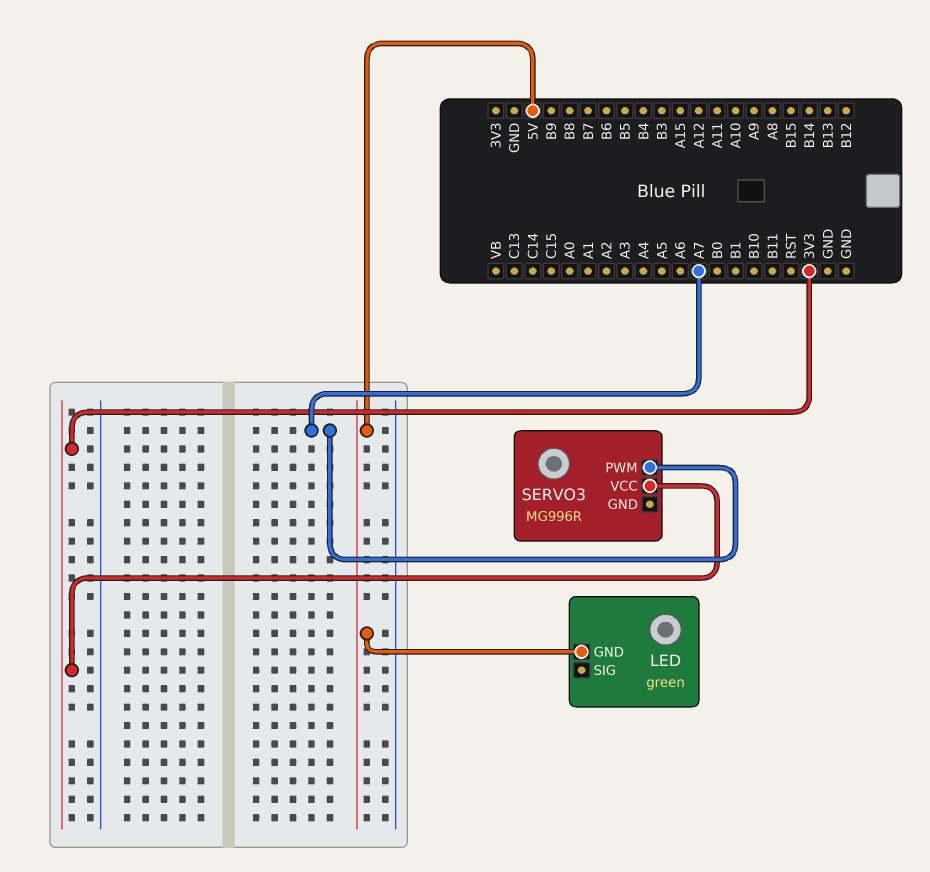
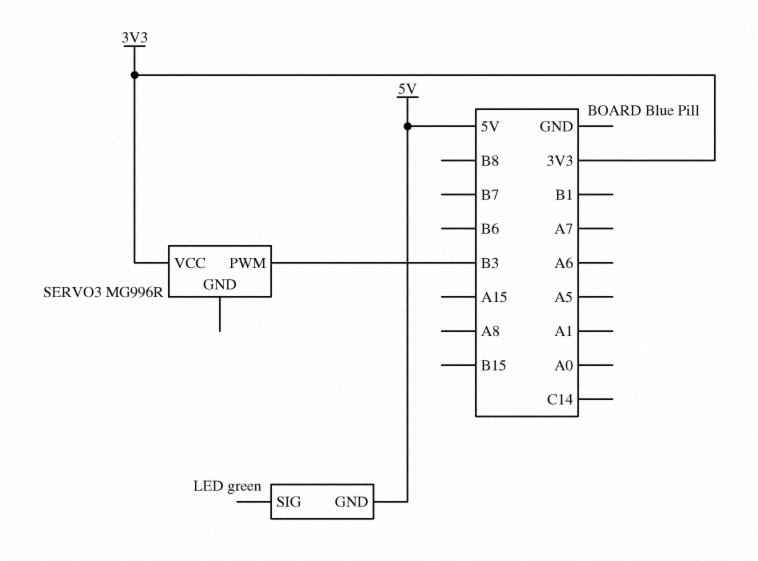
SERVO3 pin PWM: A7 -> B3

